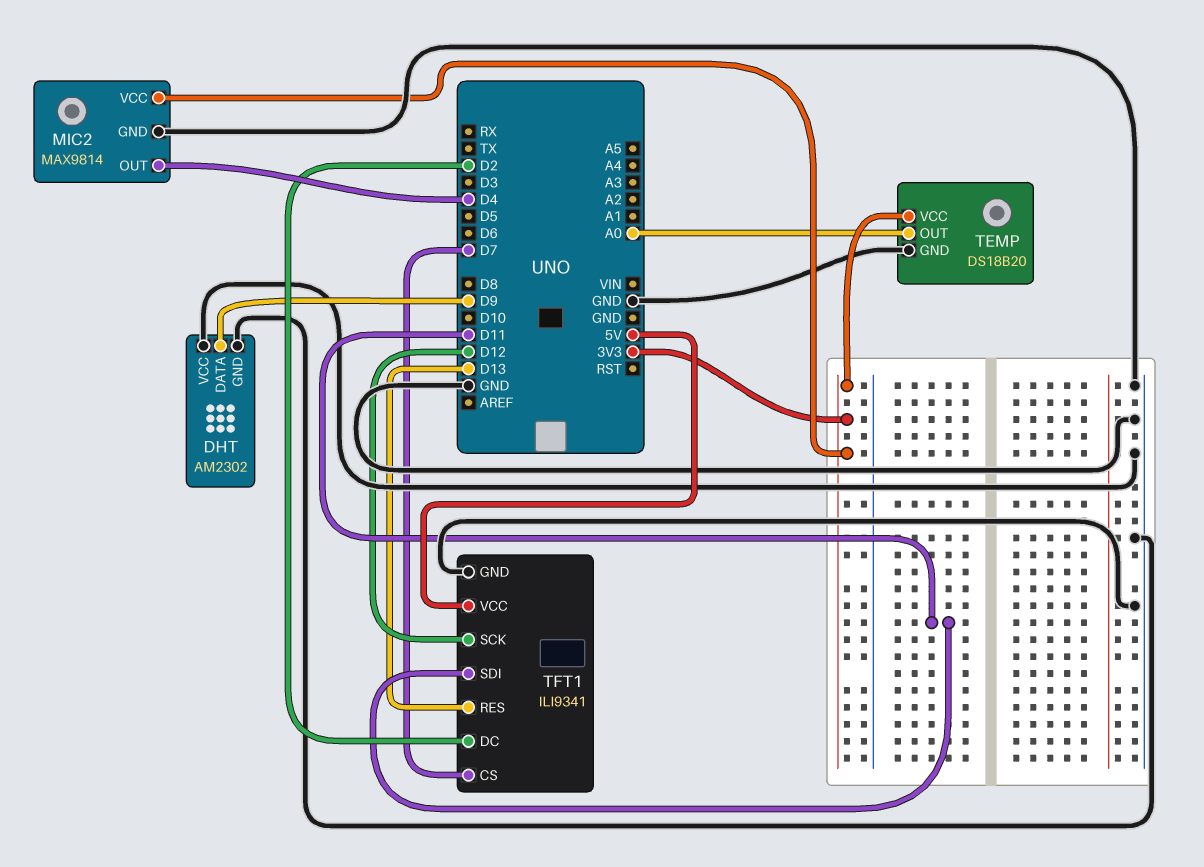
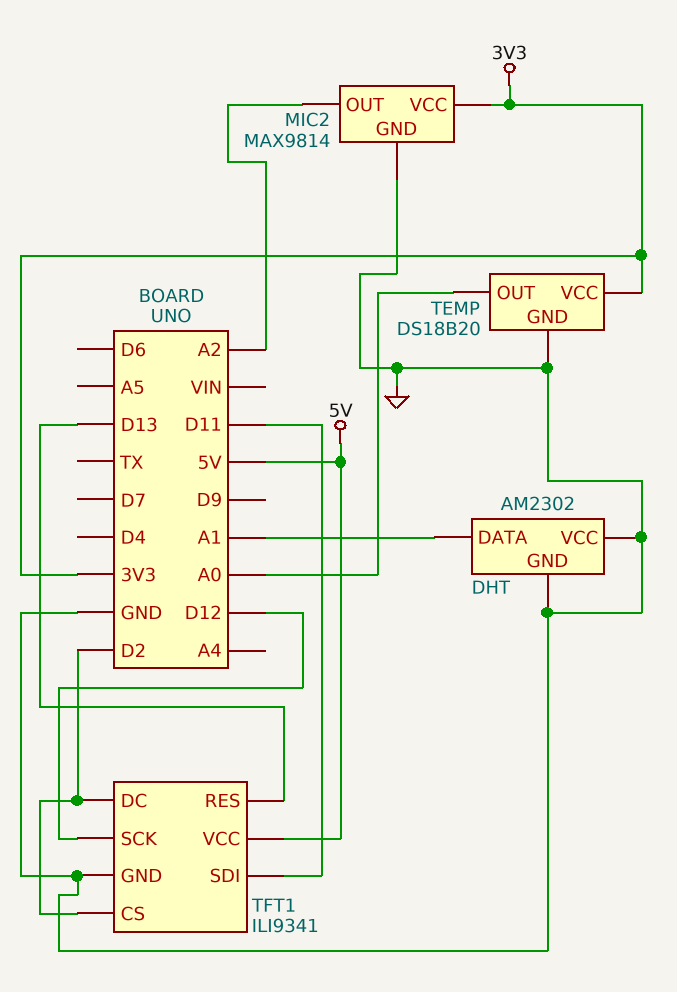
DHT pin DATA: D9 -> A1
MIC2 pin OUT: D4 -> A2
TFT1 pin CS: D7 -> D2

